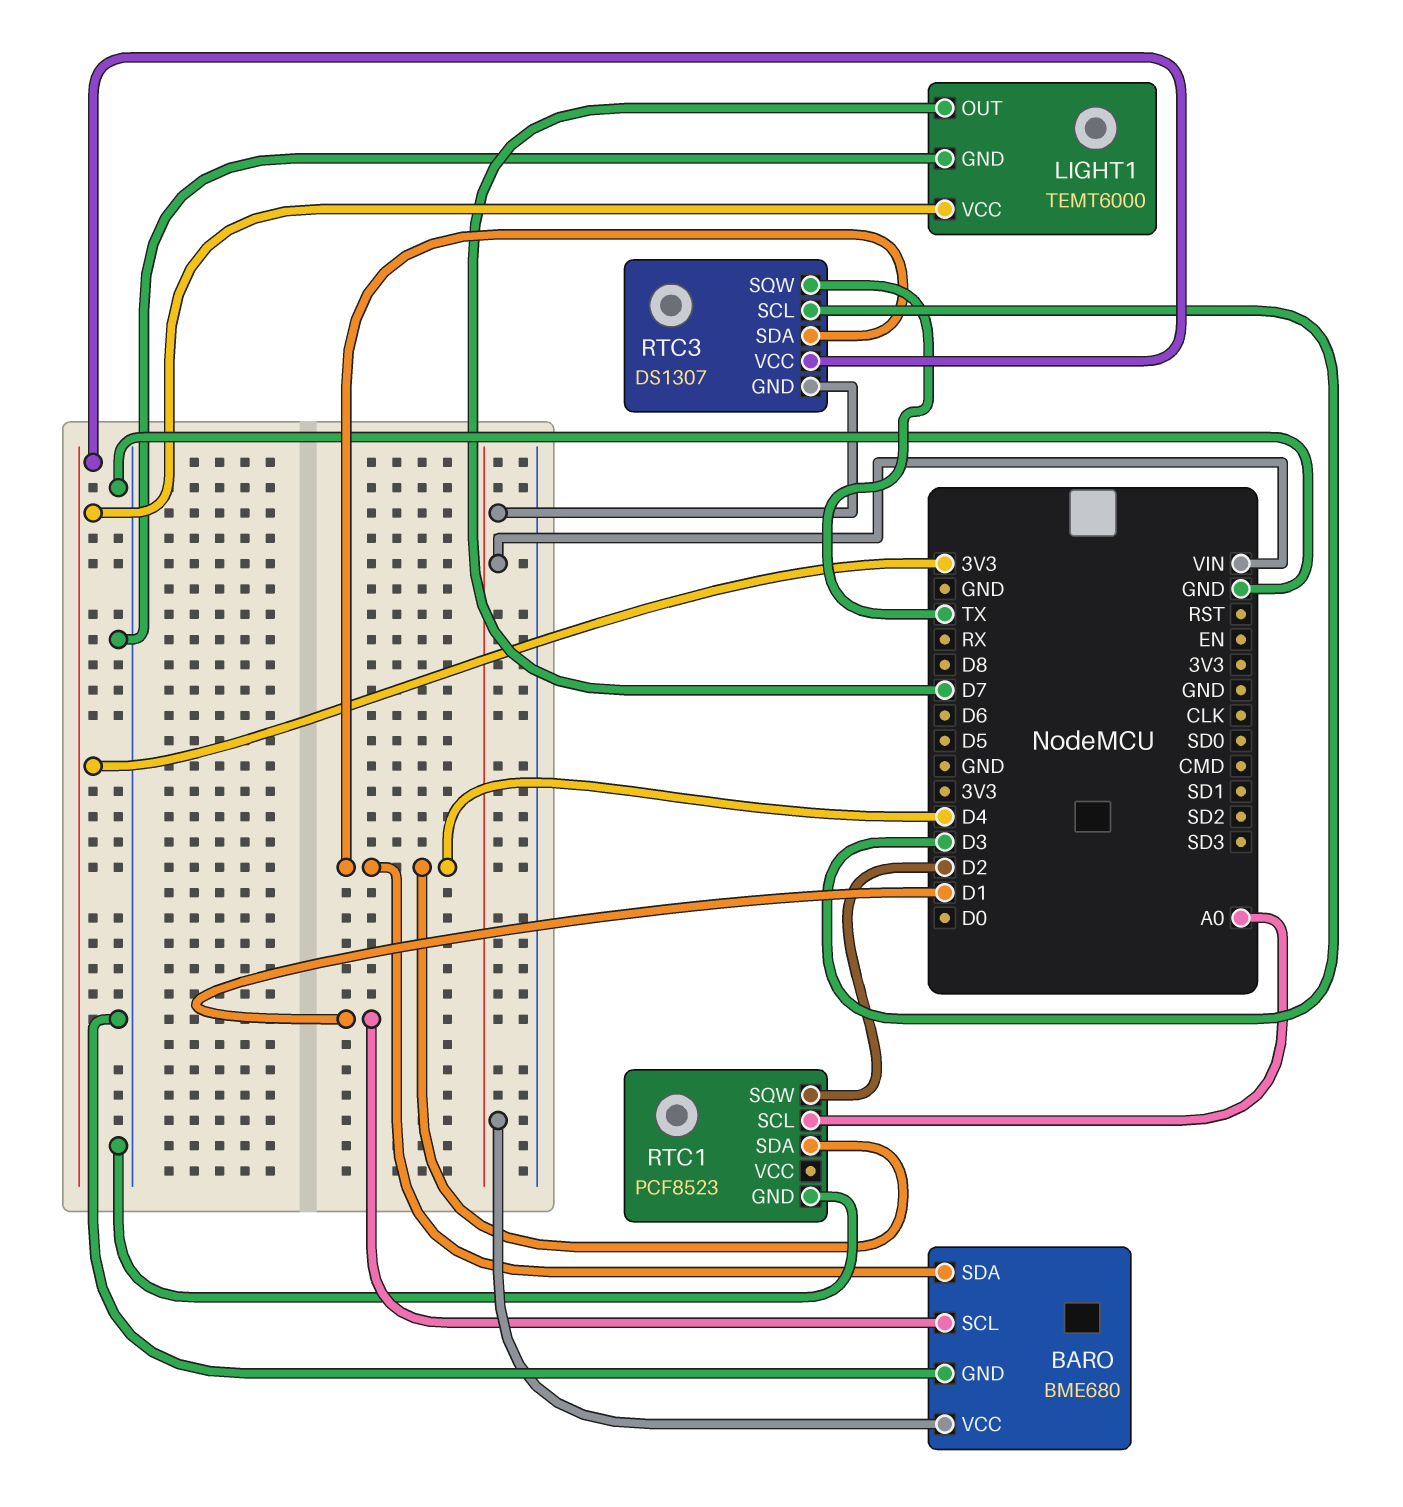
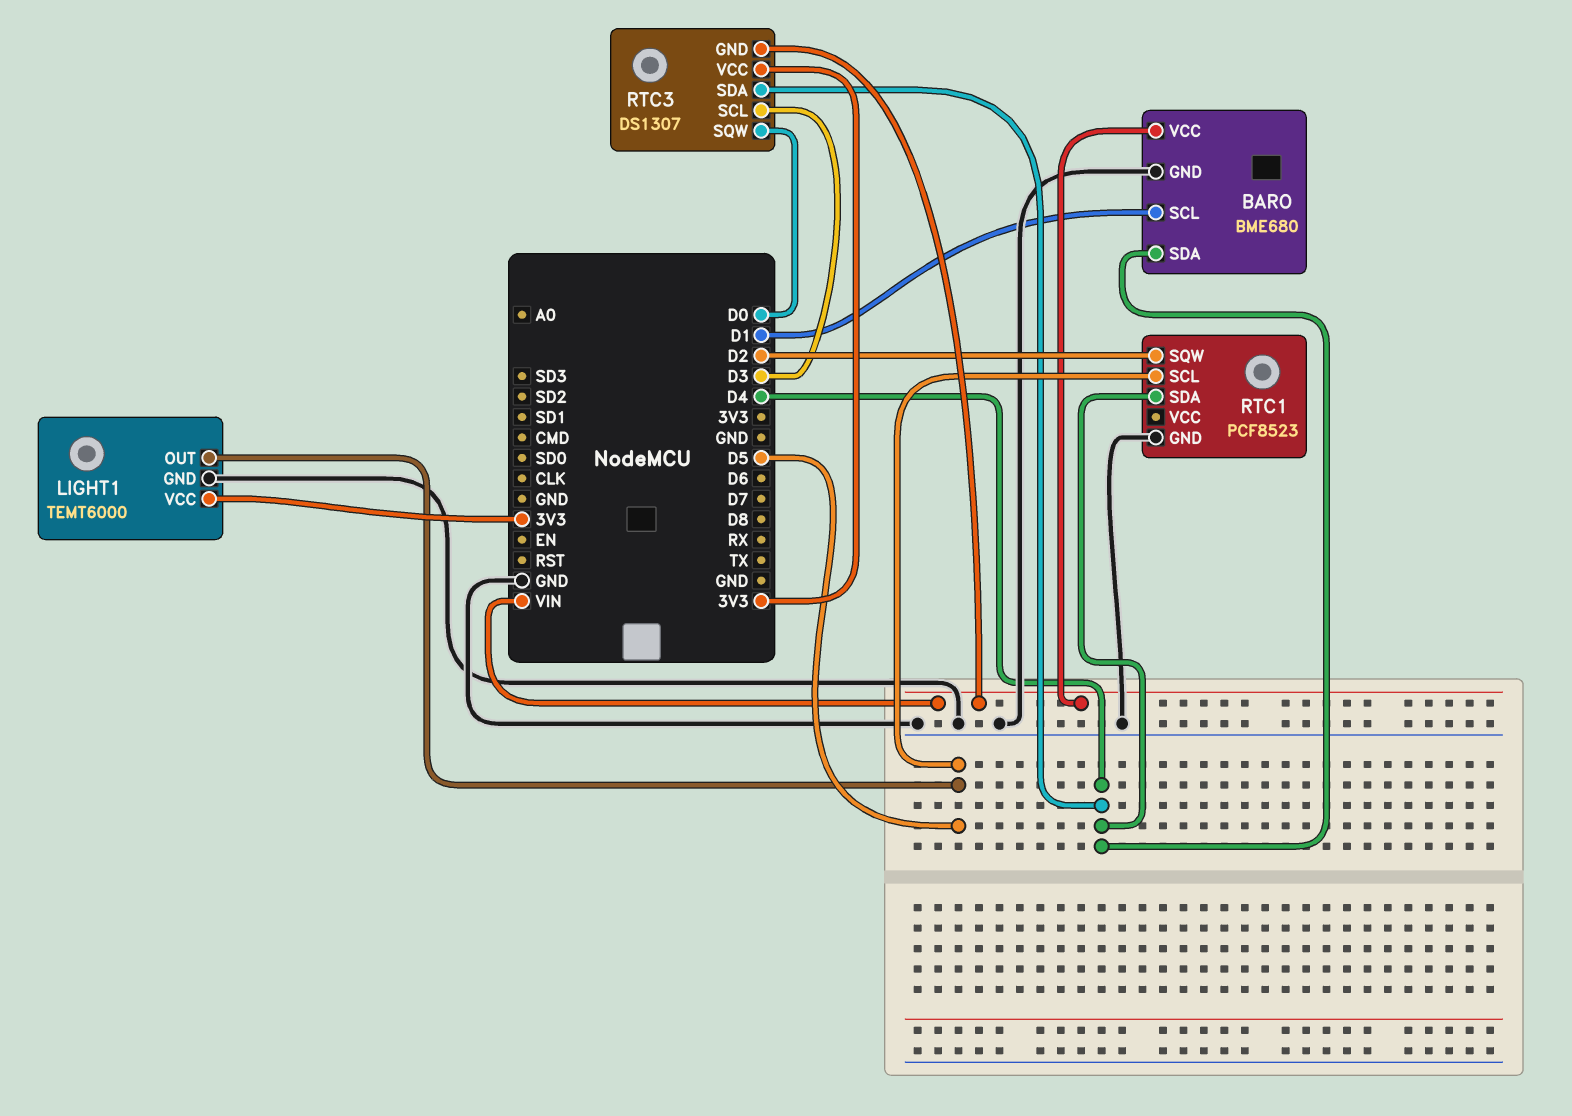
LIGHT1 pin OUT: D7 -> D5
RTC1 pin SCL: A0 -> D5
RTC3 pin SQW: TX -> D0

